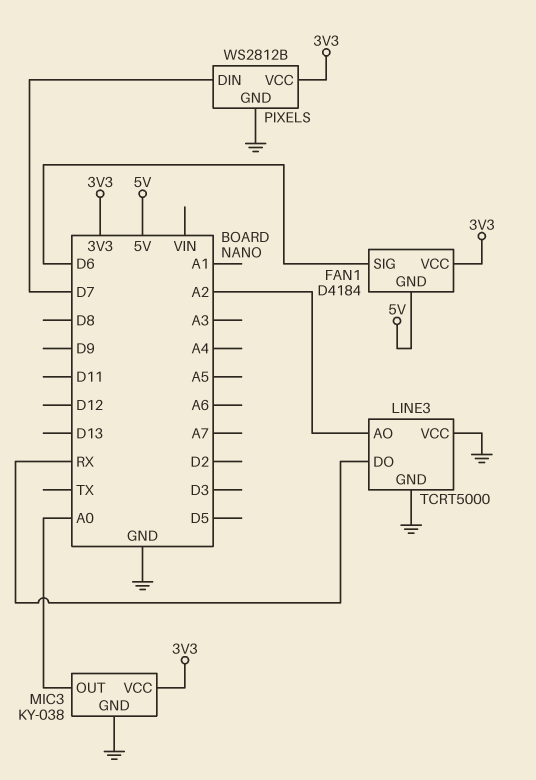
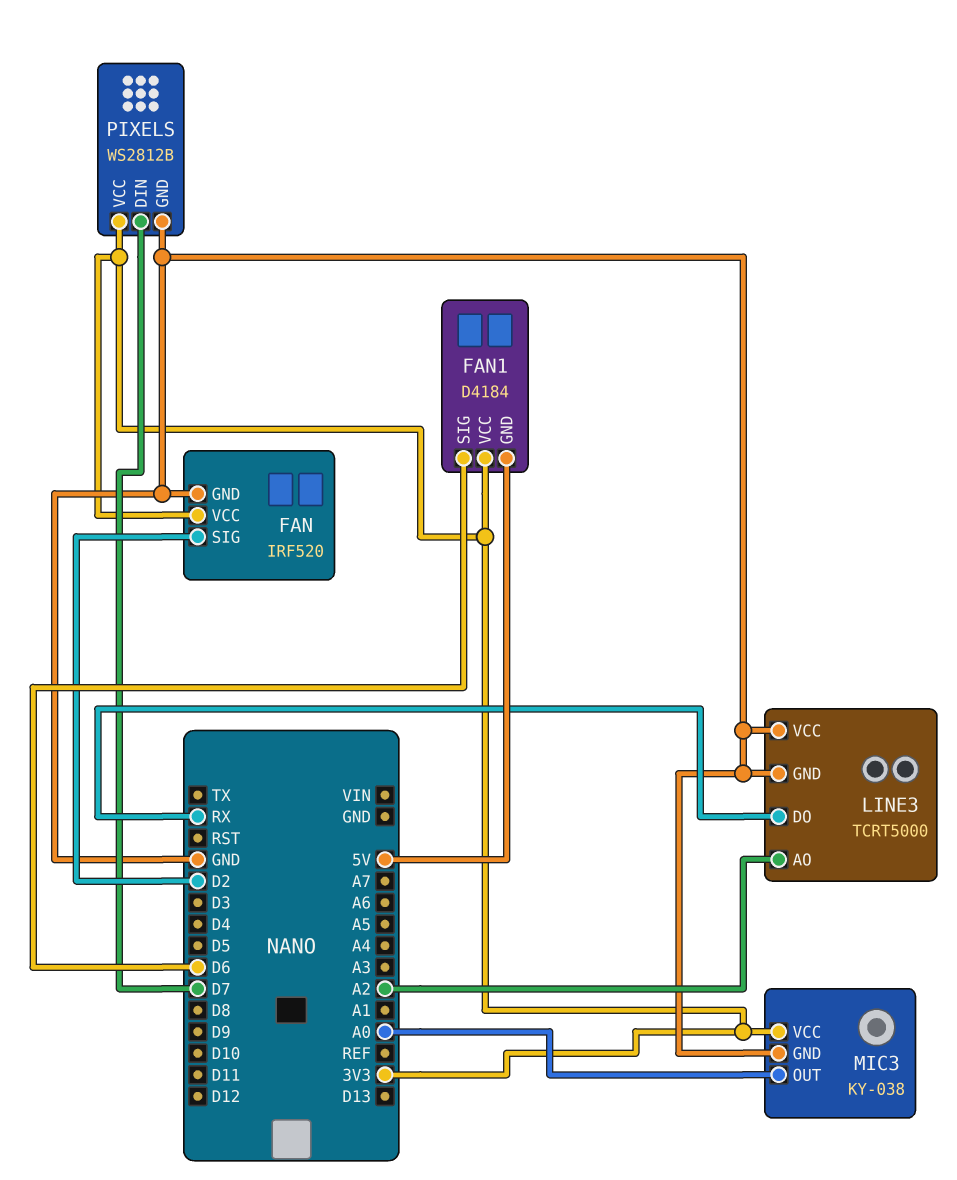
FAN: none -> IRF520
FAN pin GND: none -> GND
FAN pin SIG: none -> D2
FAN pin VCC: none -> 3V3

